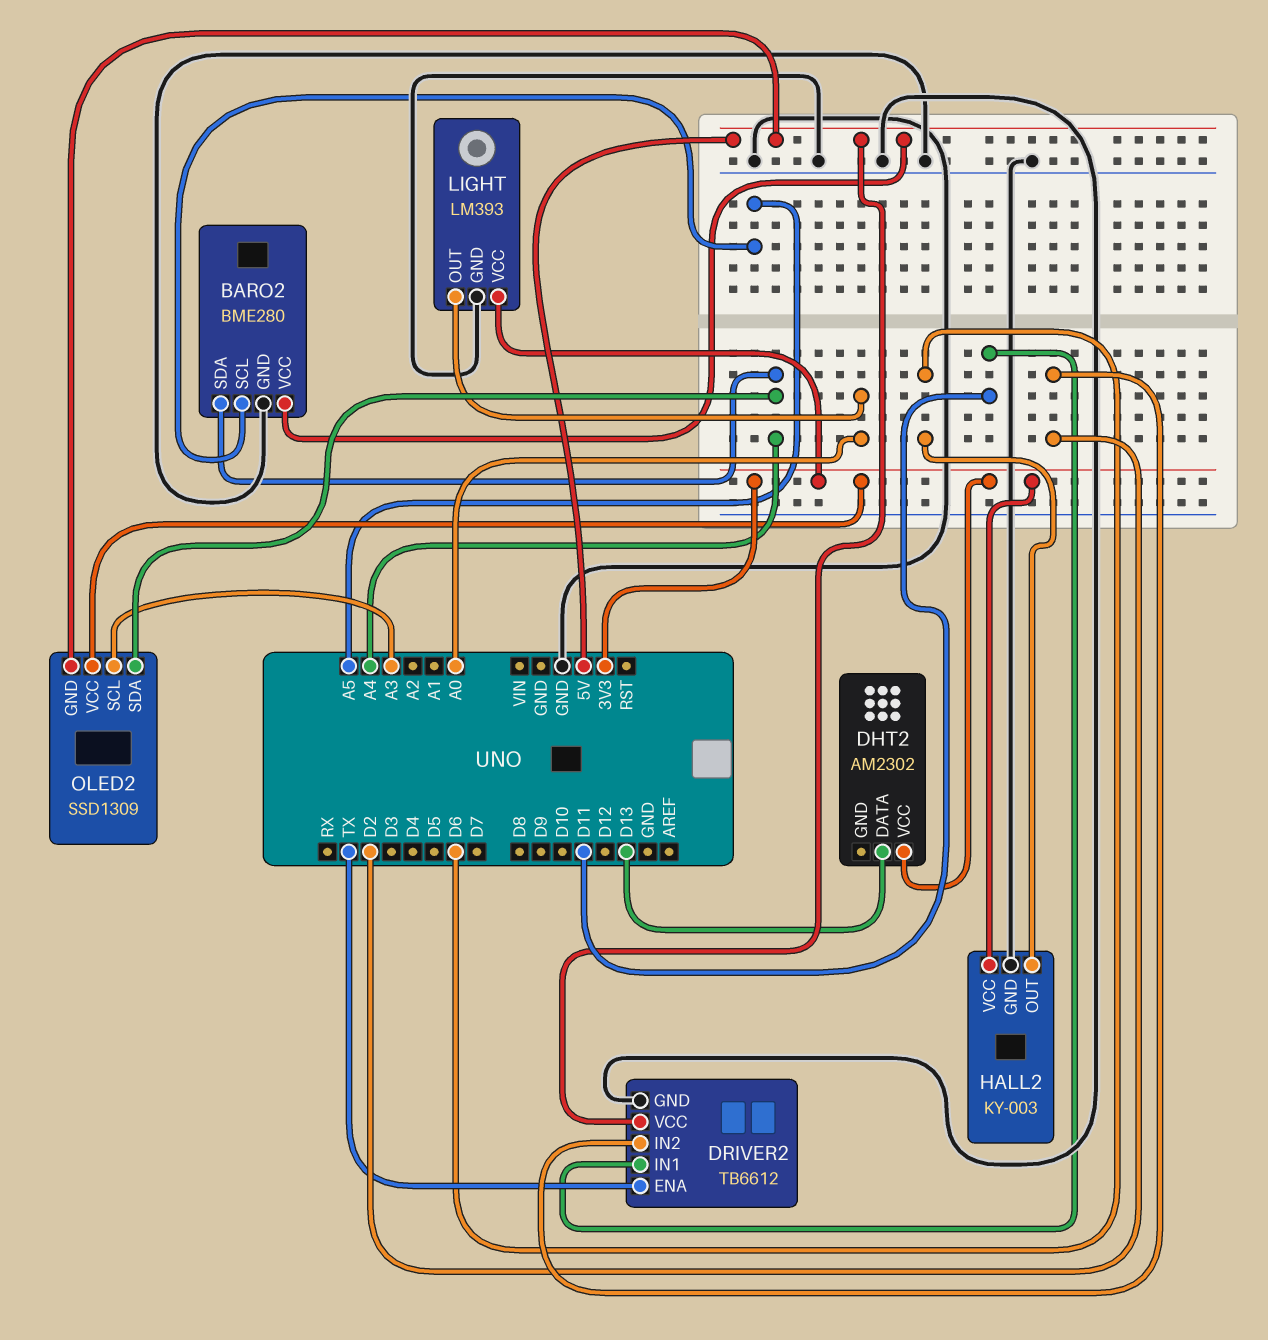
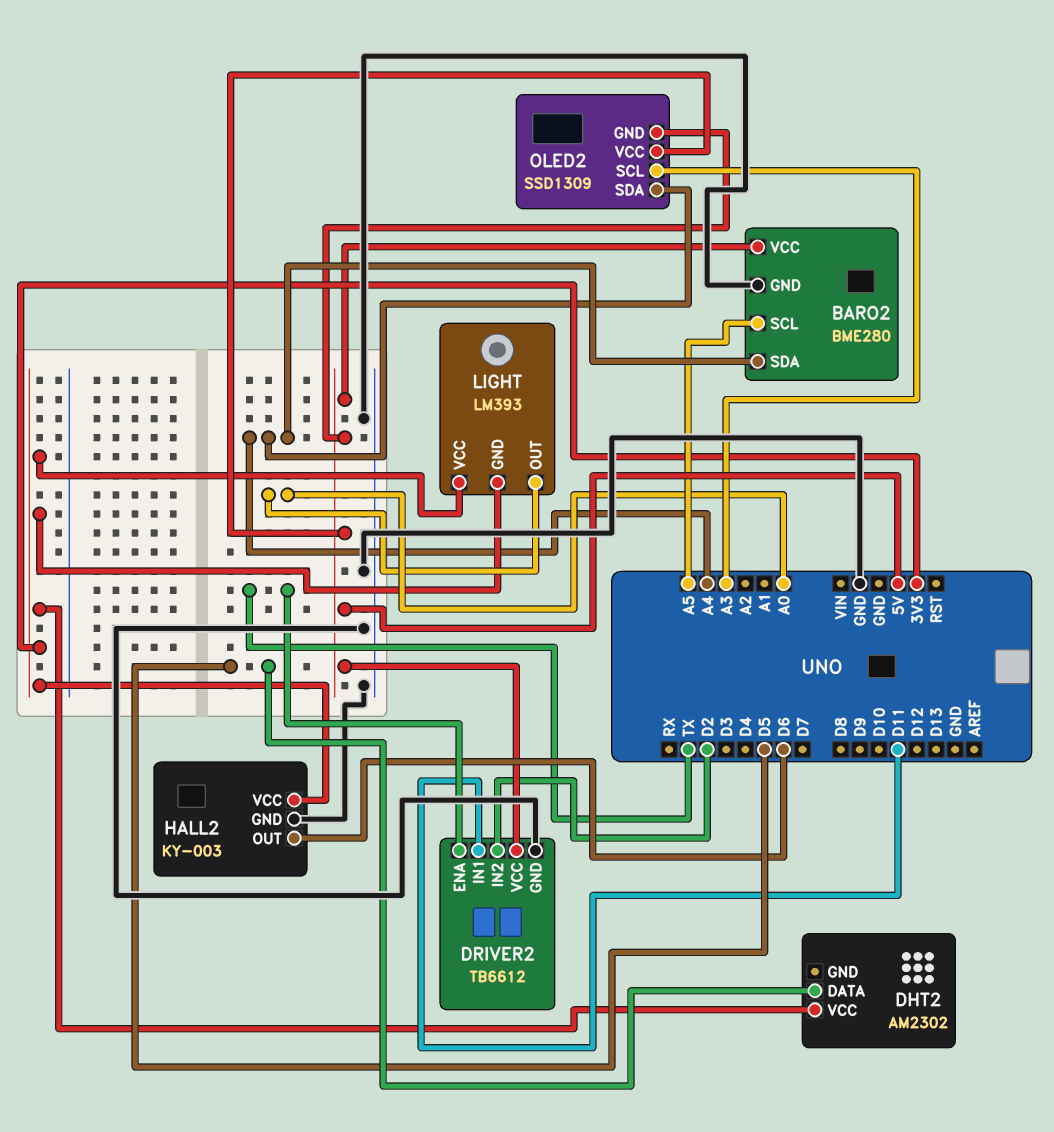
DHT2 pin DATA: D13 -> D5
LIGHT pin GND: GND -> 3V3
OLED2 pin VCC: 3V3 -> 5V

